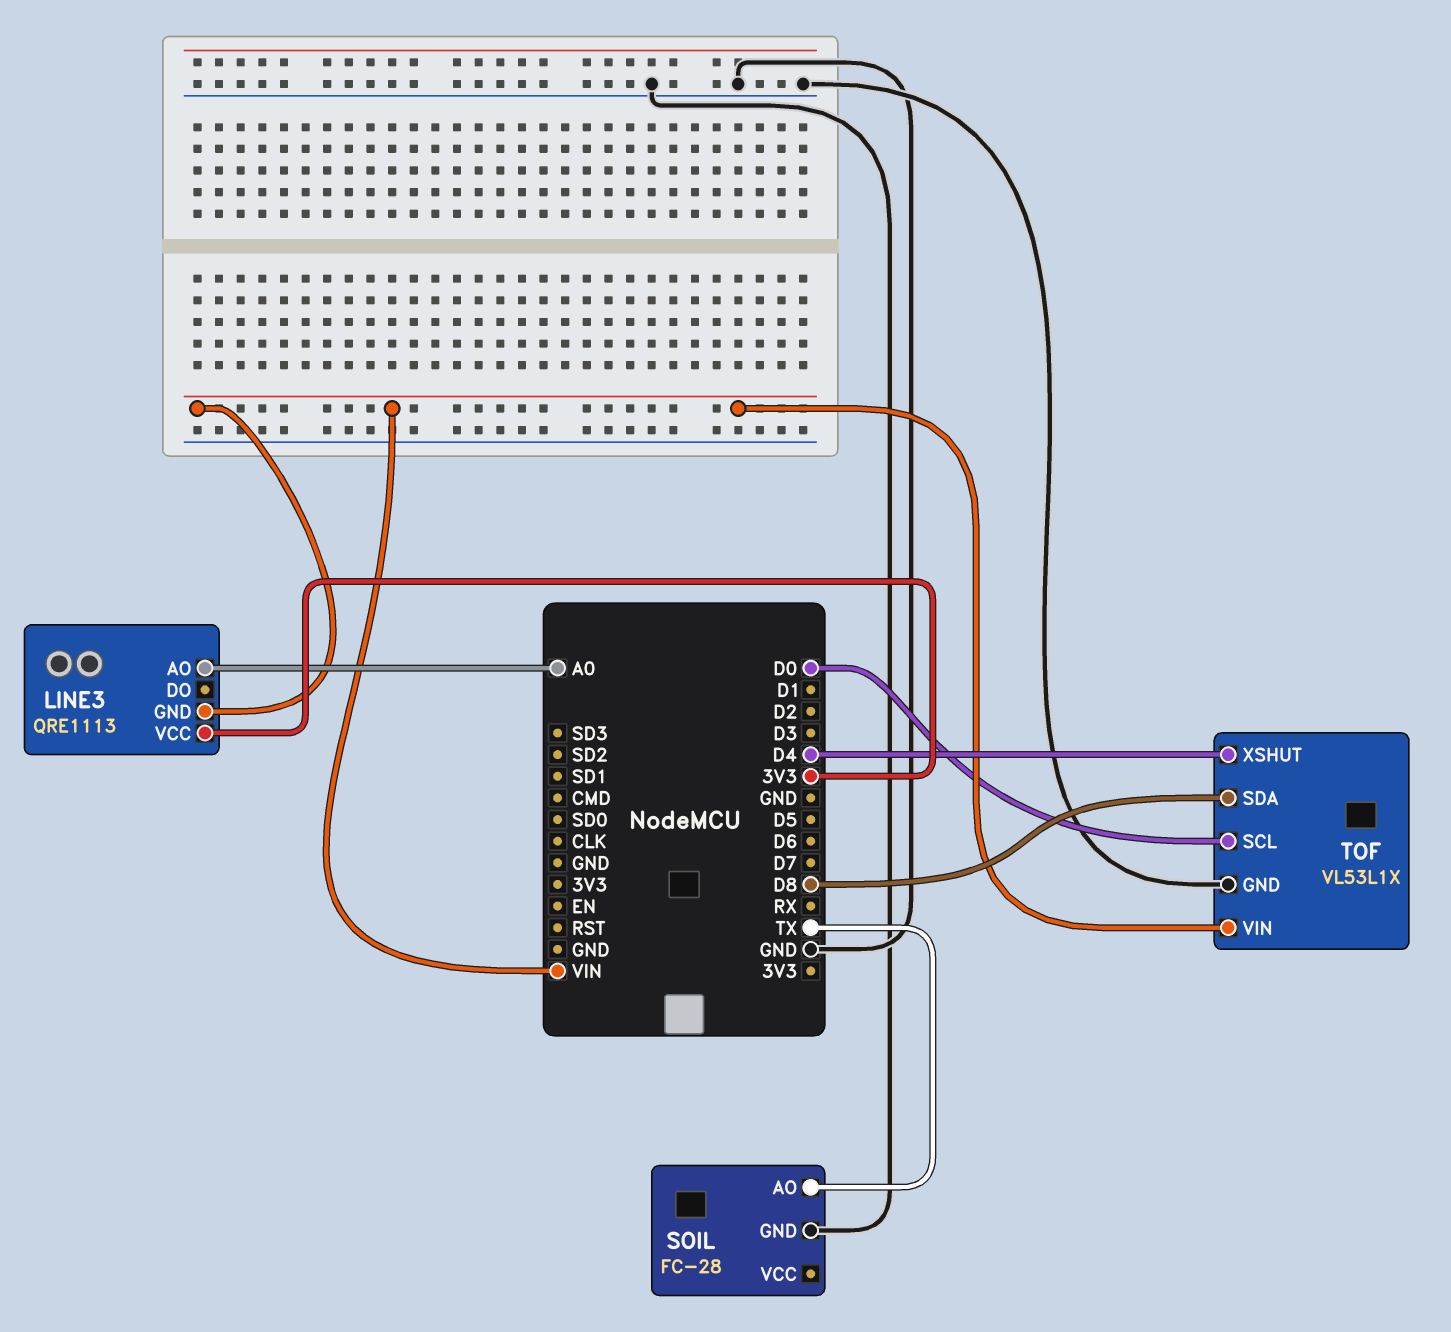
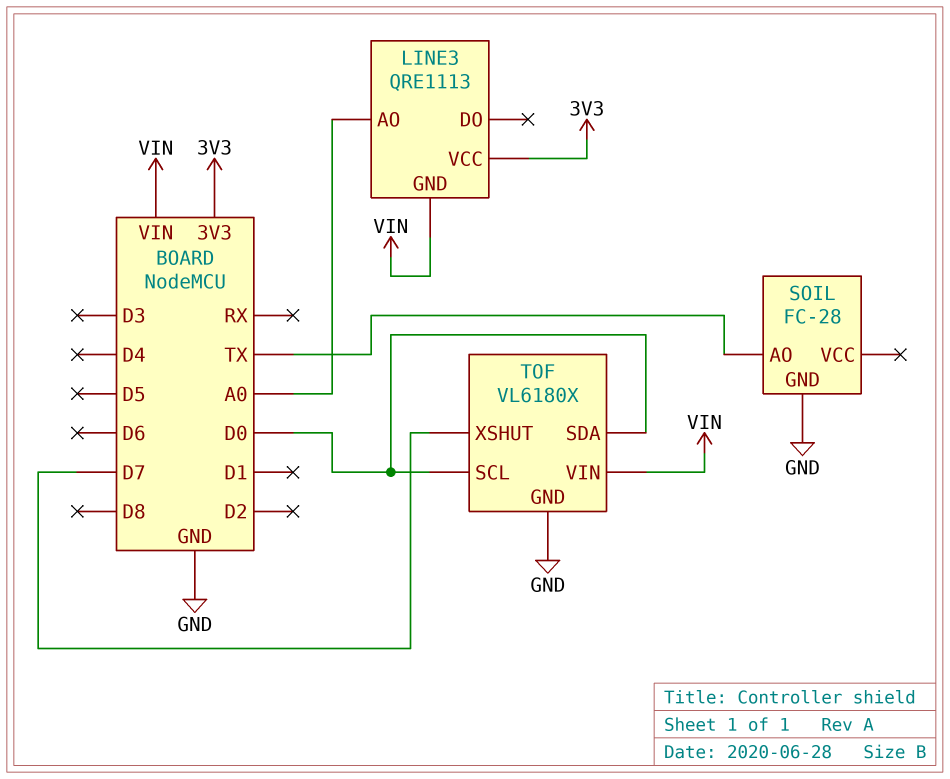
TOF: VL53L1X -> VL6180X
TOF pin SDA: D8 -> D0
TOF pin XSHUT: D4 -> D7

